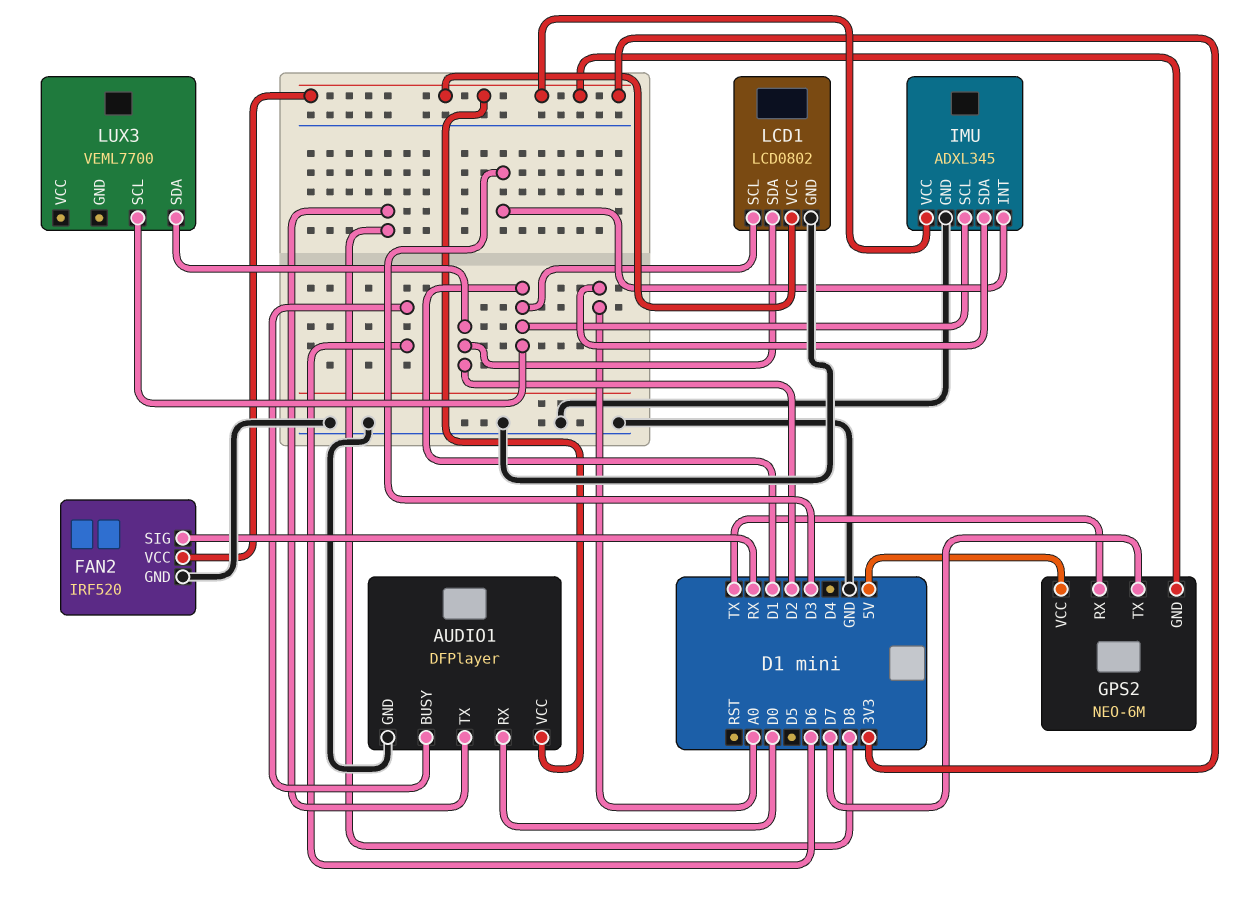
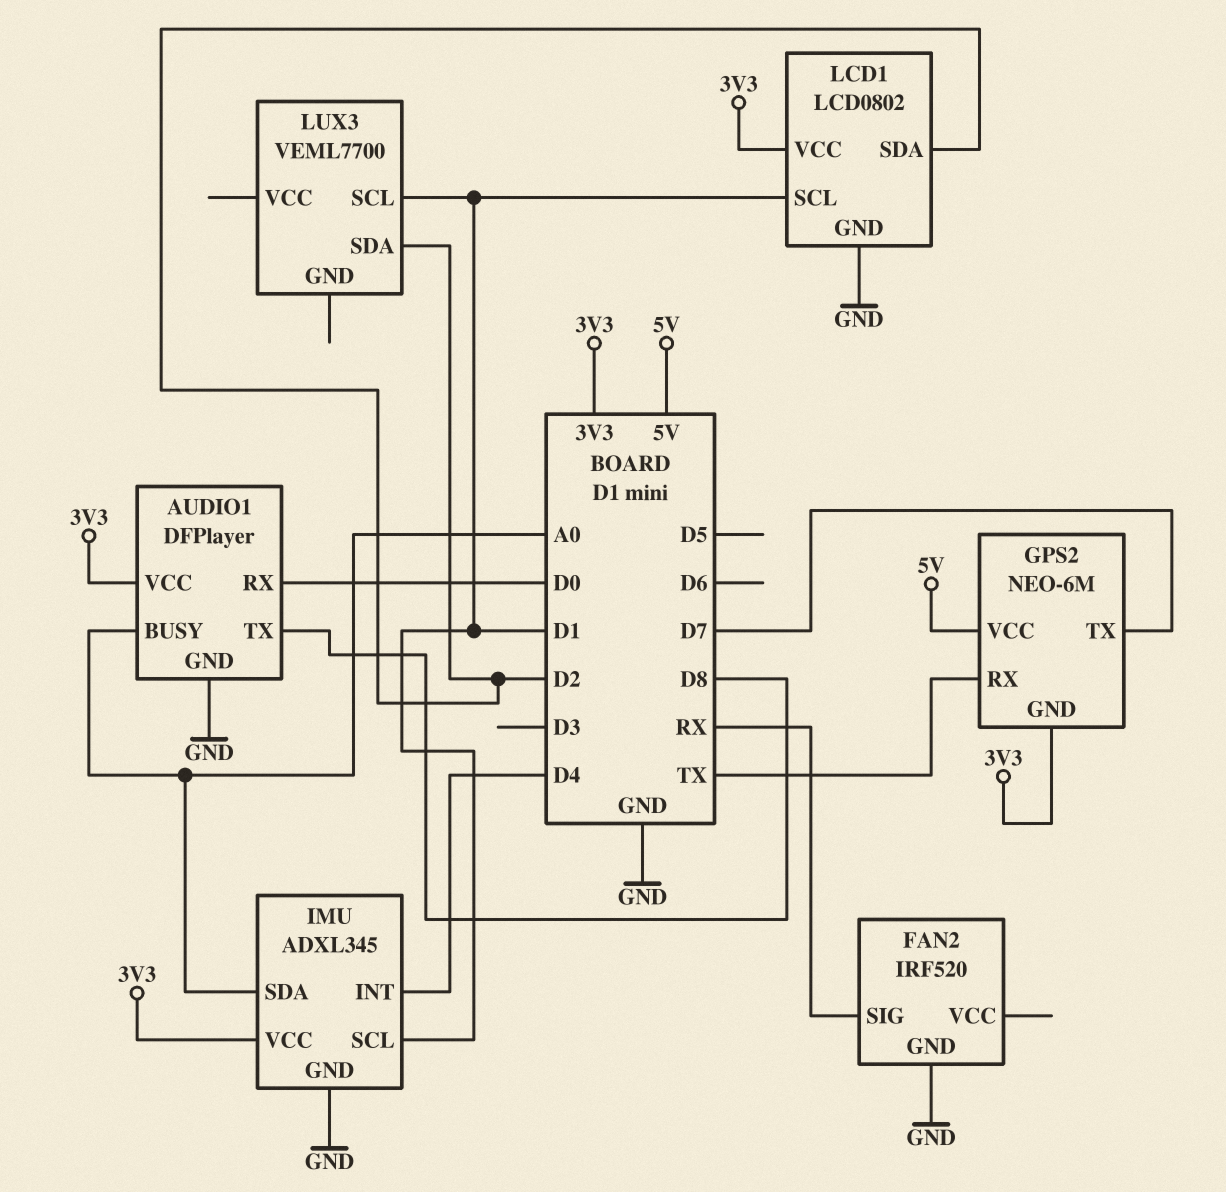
AUDIO1 pin BUSY: D6 -> A0
FAN2 pin VCC: 3V3 -> none
IMU pin INT: D3 -> D4

